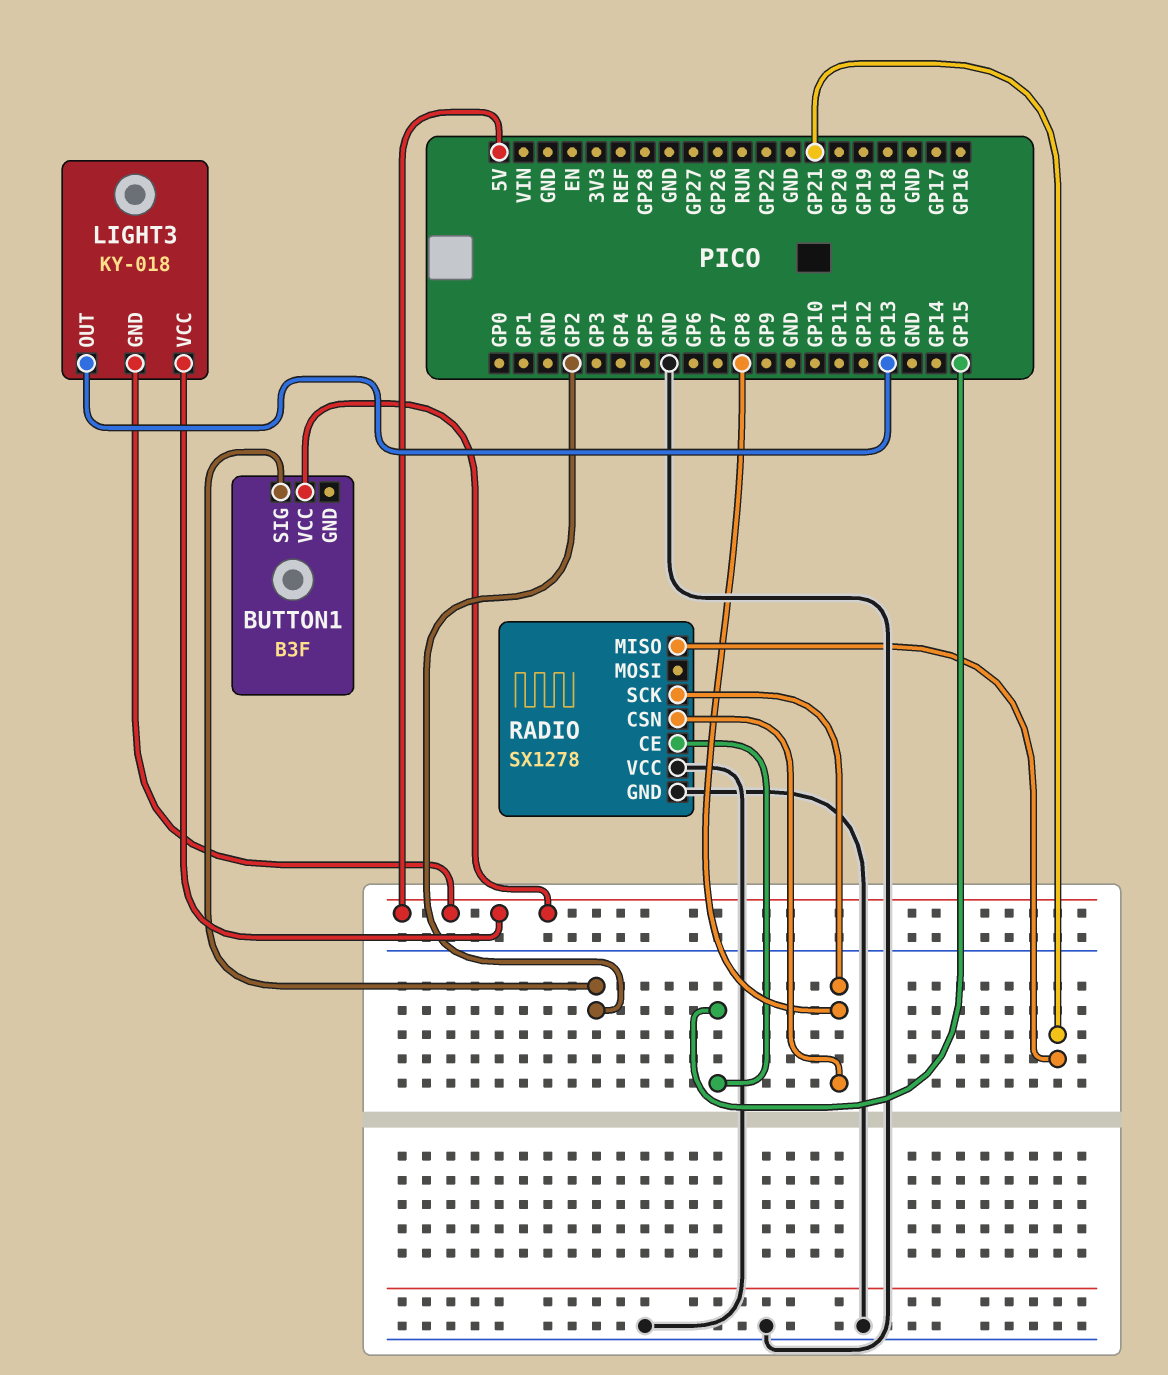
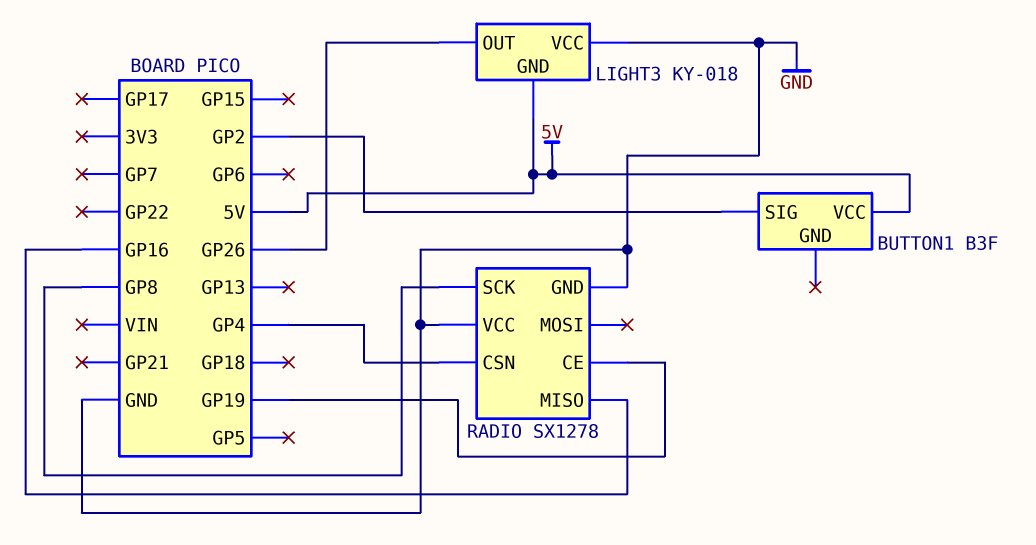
LIGHT3 pin OUT: GP13 -> GP26
LIGHT3 pin VCC: 5V -> GND
RADIO pin CE: GP15 -> GP19
RADIO pin CSN: GP8 -> GP4
RADIO pin MISO: GP21 -> GP16

